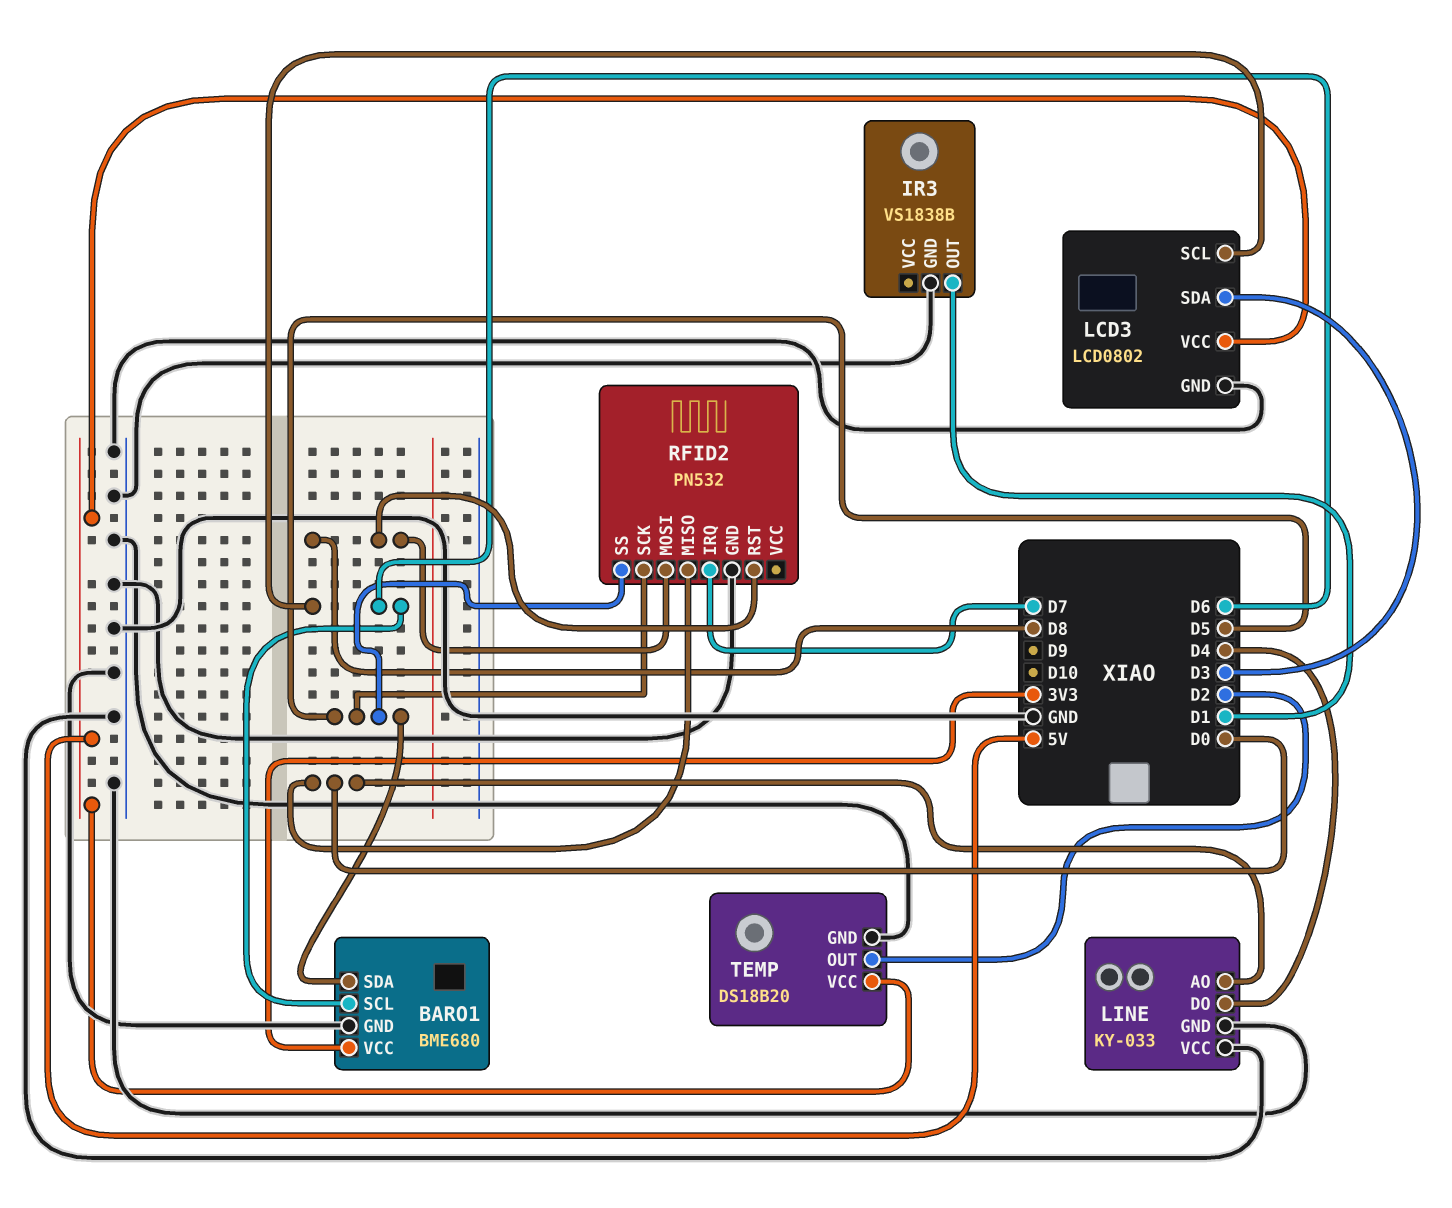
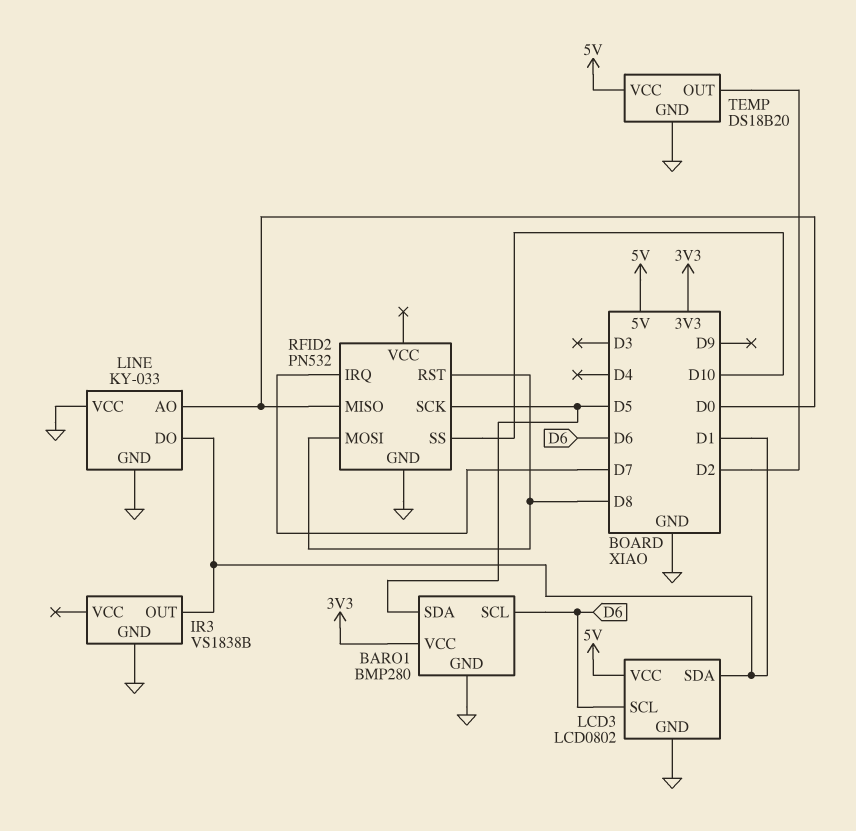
BARO1: BME680 -> BMP280
LCD3 pin SDA: D3 -> D1
LINE pin DO: D4 -> D1
RFID2 pin SS: D5 -> D10

